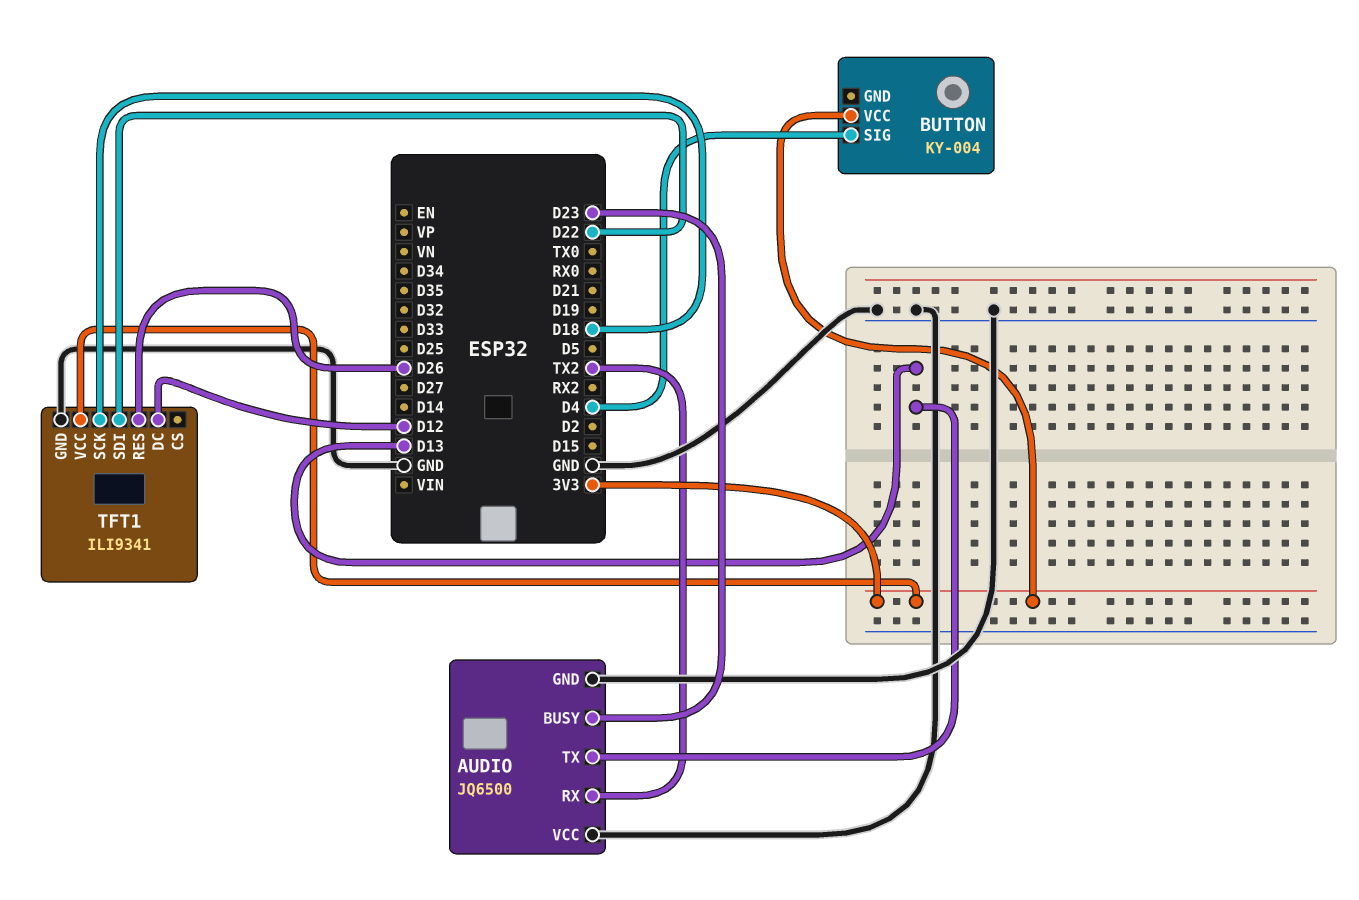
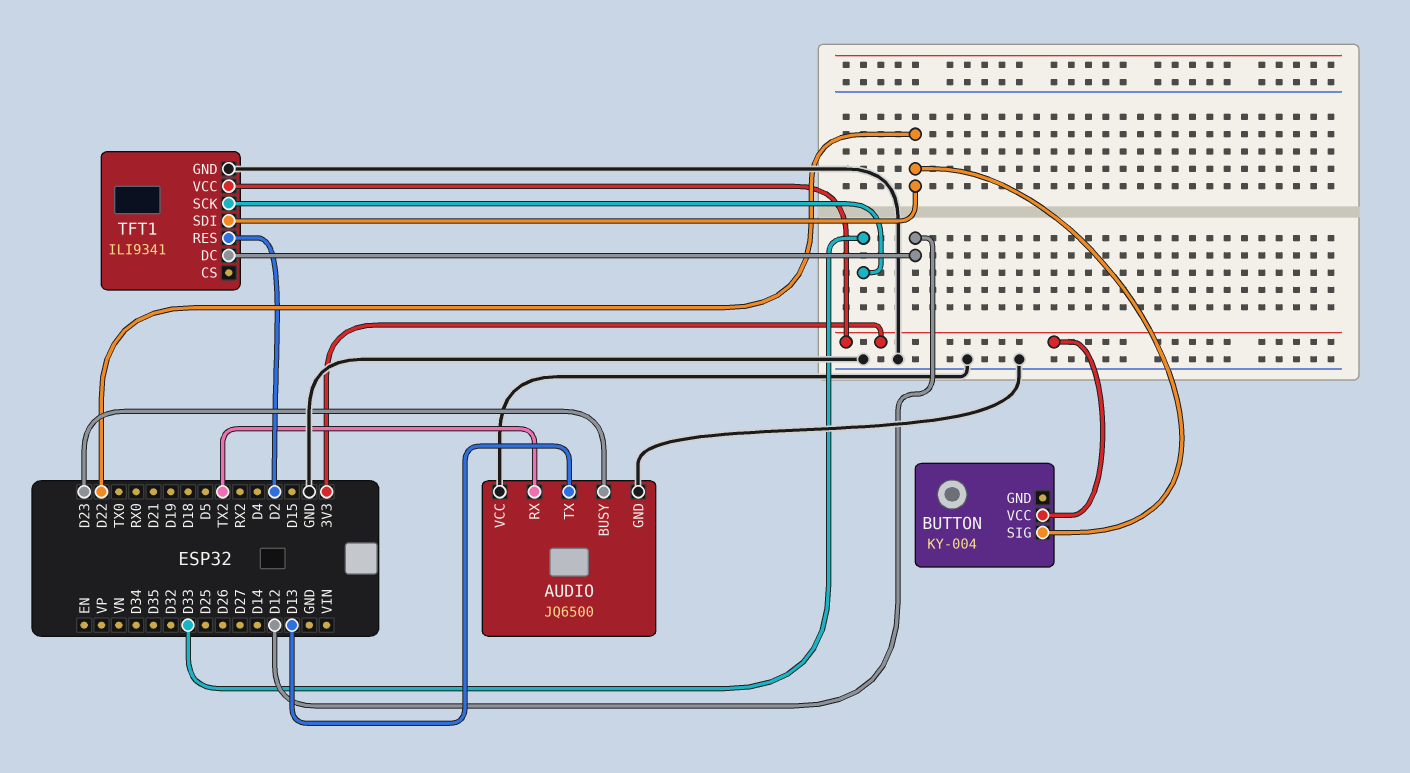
BUTTON pin SIG: D4 -> D22
TFT1 pin RES: D26 -> D2
TFT1 pin SCK: D18 -> D33

